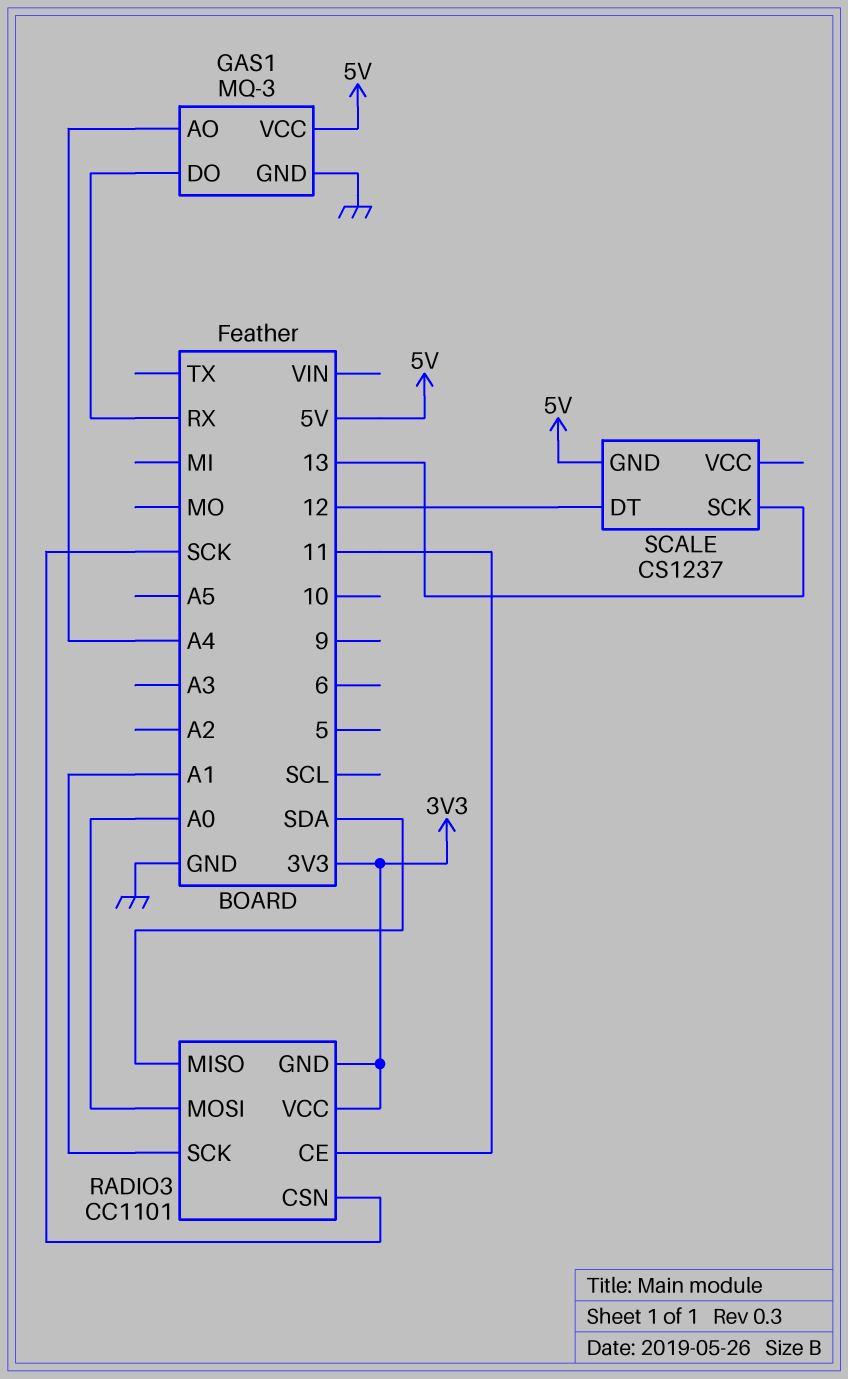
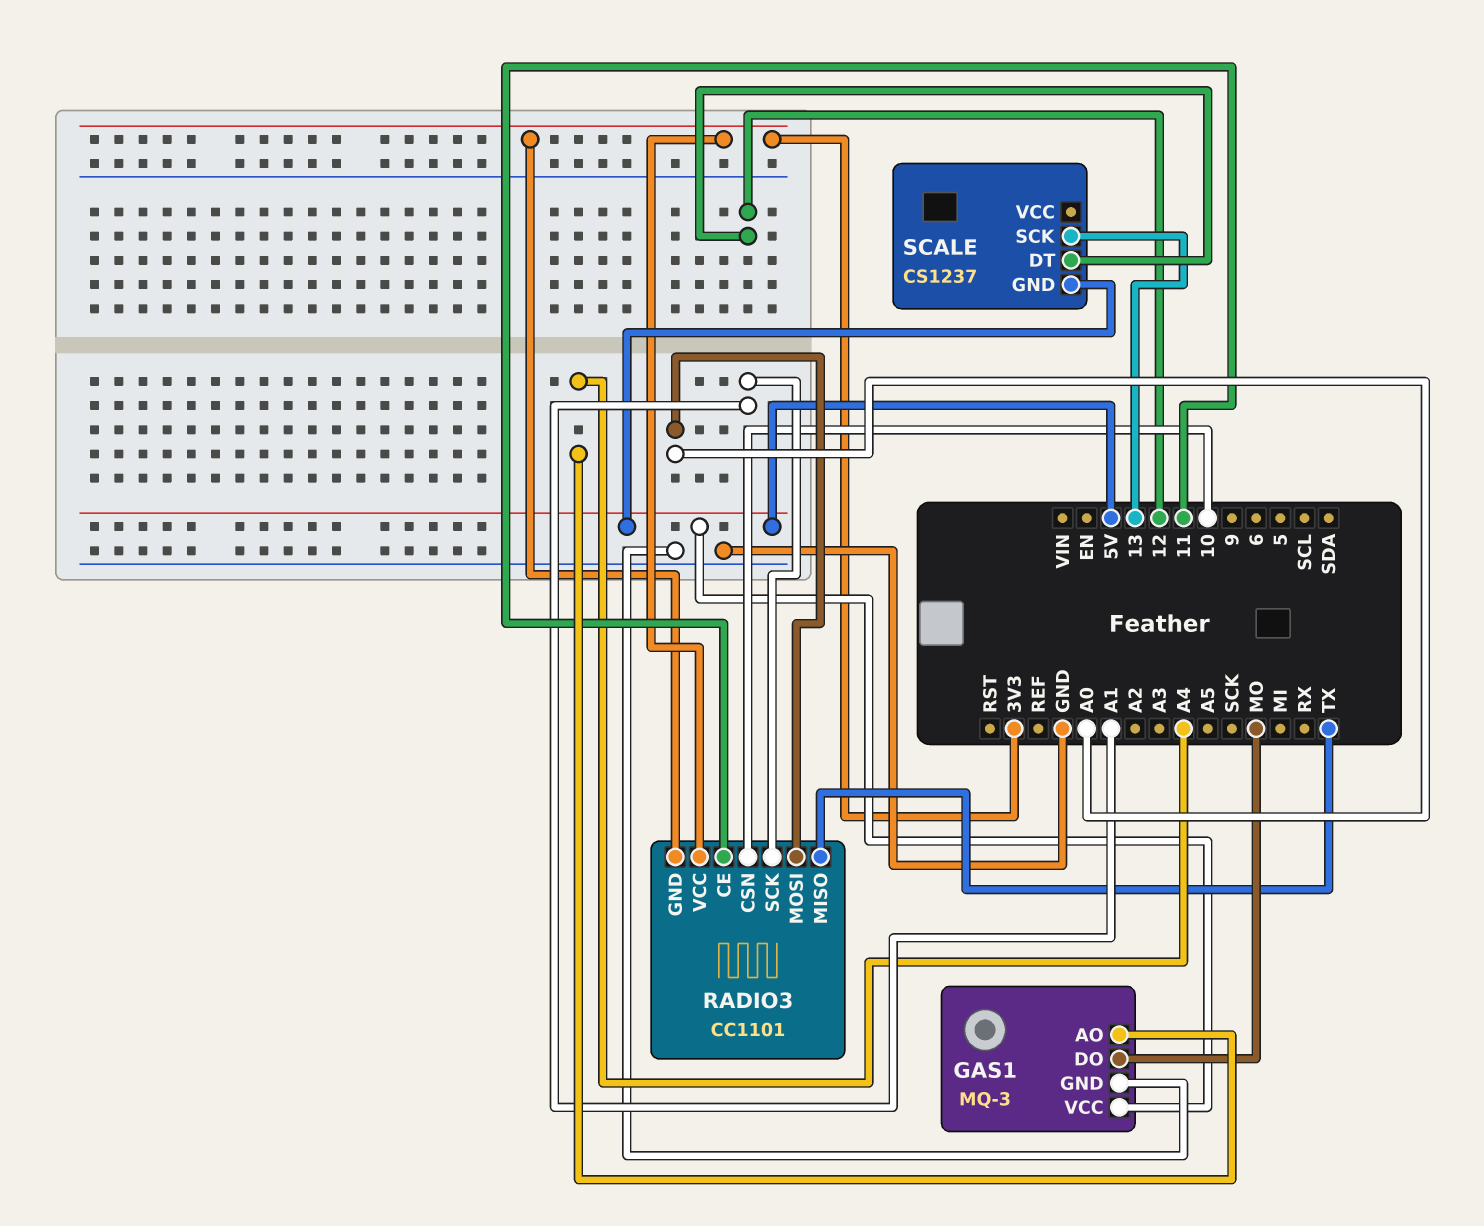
GAS1 pin DO: RX -> MO
RADIO3 pin CSN: SCK -> 10
RADIO3 pin MISO: SDA -> TX

